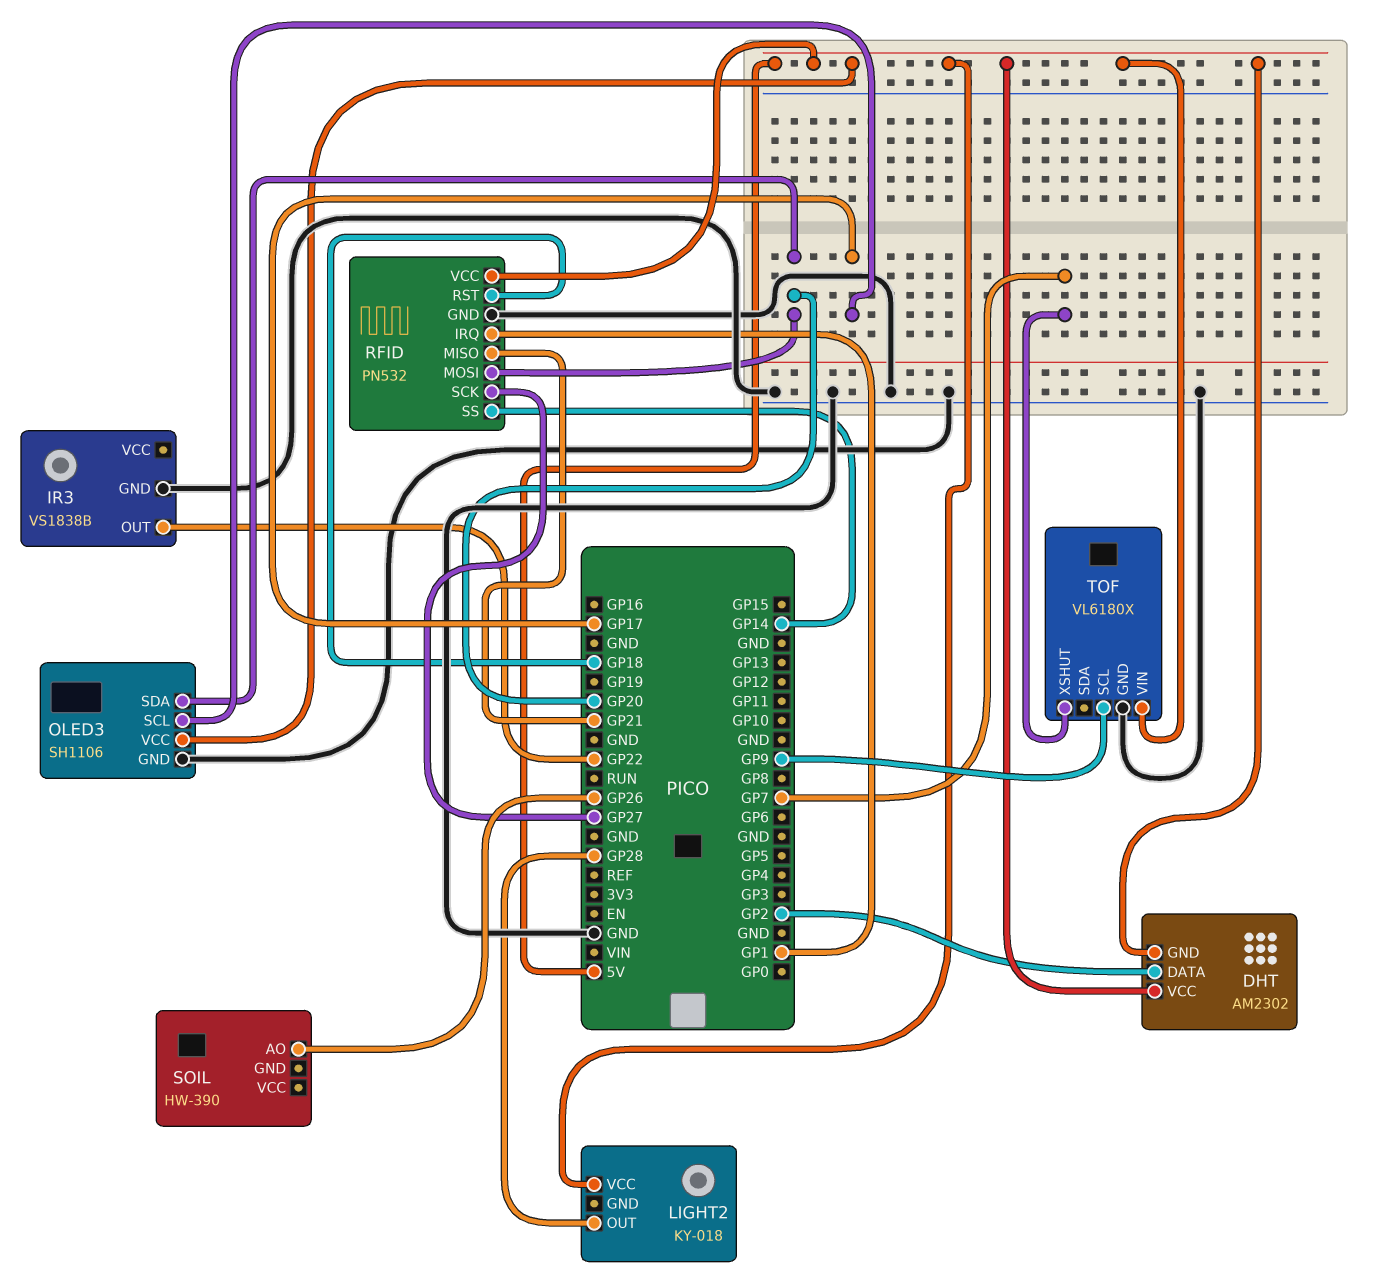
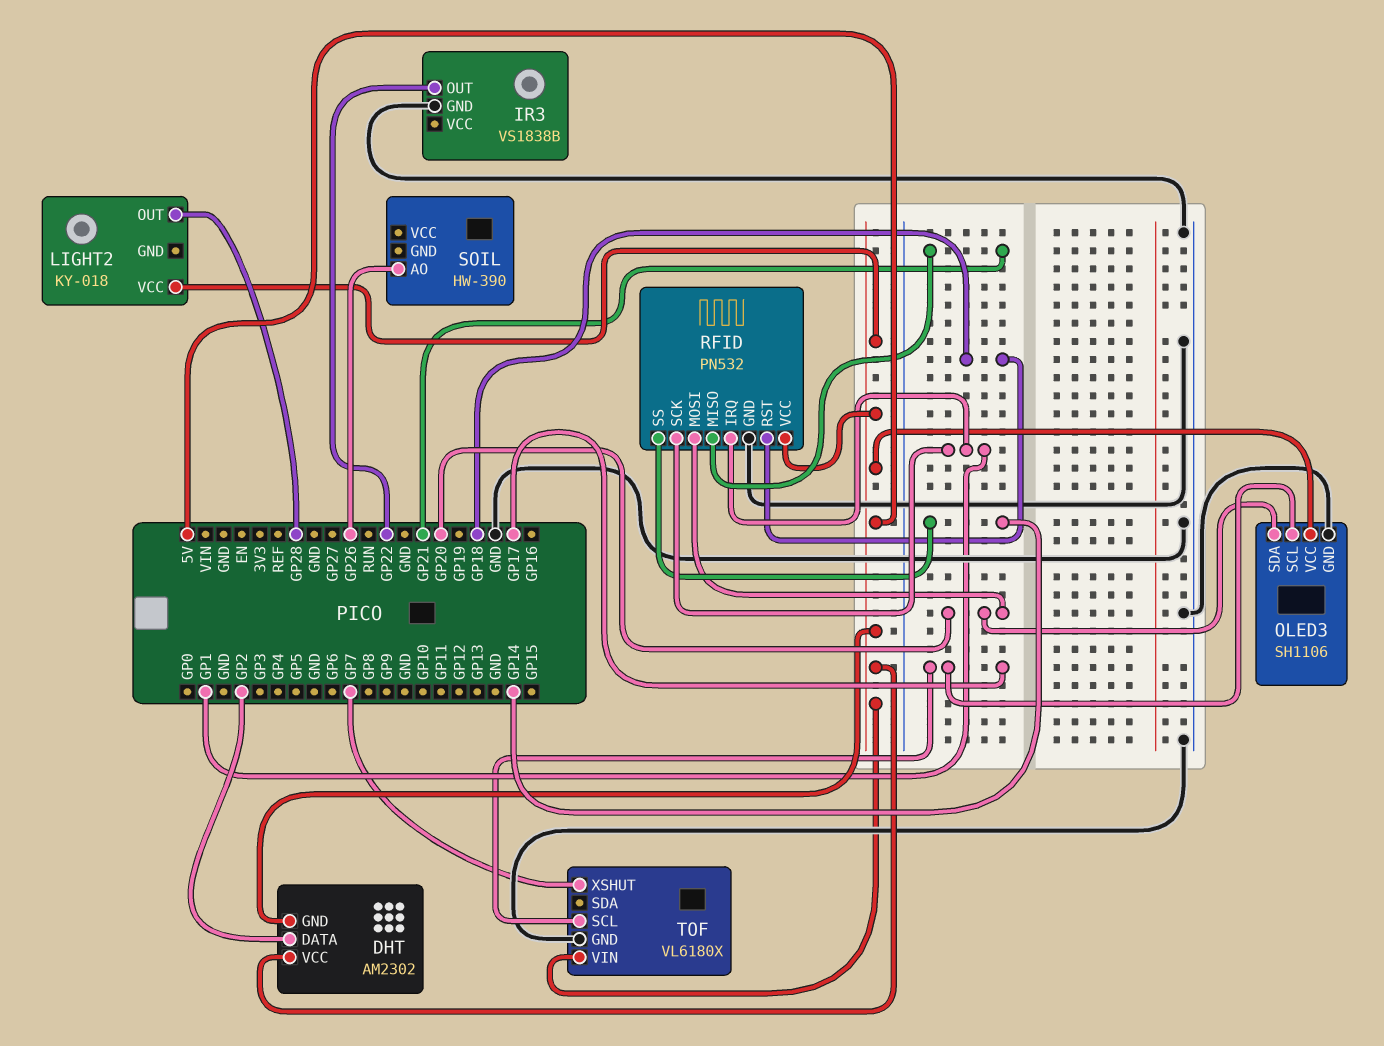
RFID pin SCK: GP27 -> GP1
TOF pin SCL: GP9 -> GP17

